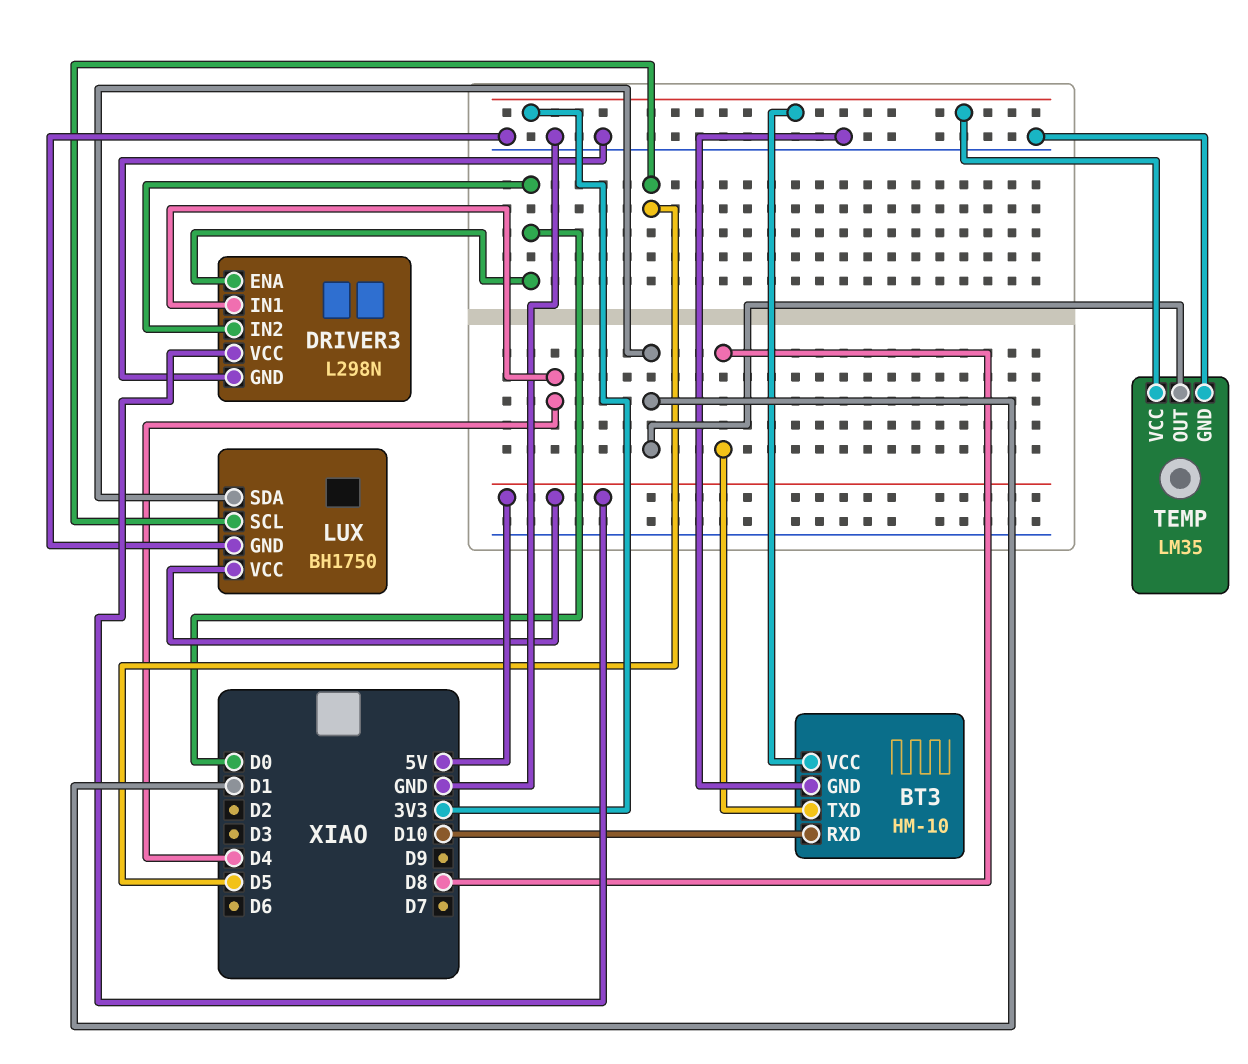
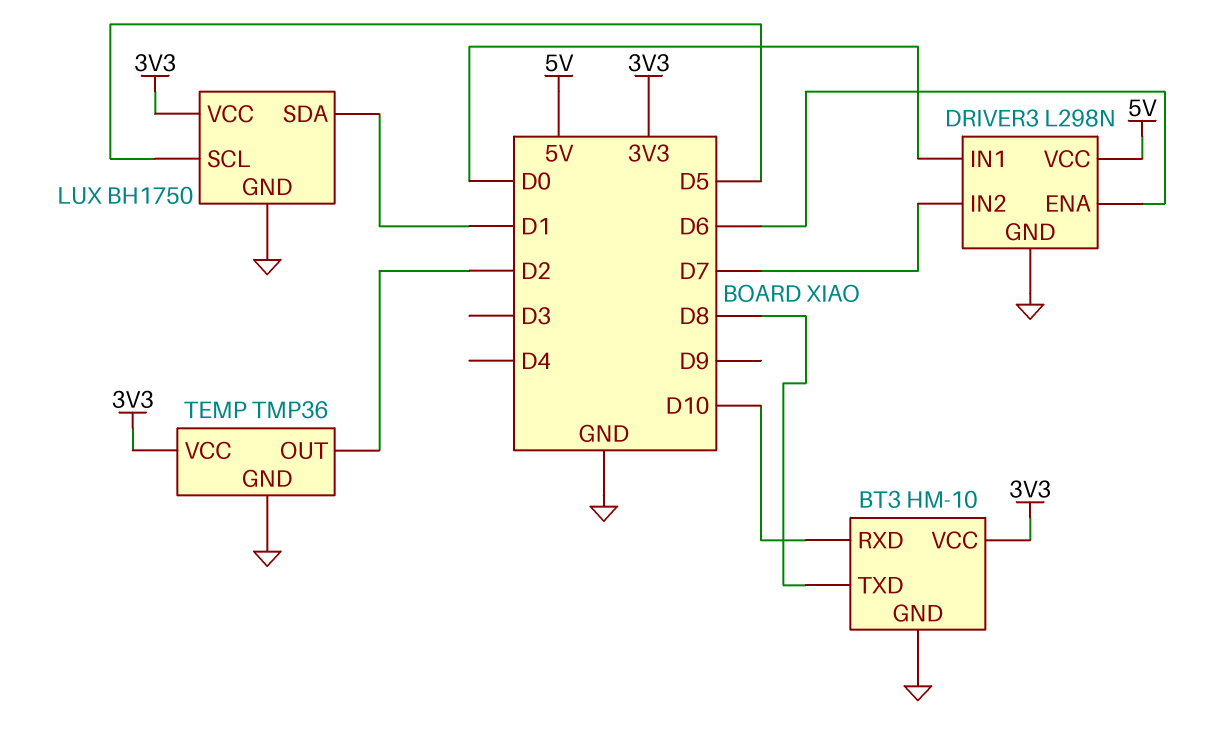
DRIVER3 pin ENA: D0 -> D6
DRIVER3 pin IN1: D4 -> D0
DRIVER3 pin IN2: D0 -> D7
LUX pin VCC: 5V -> 3V3
TEMP: LM35 -> TMP36
TEMP pin OUT: D1 -> D2

